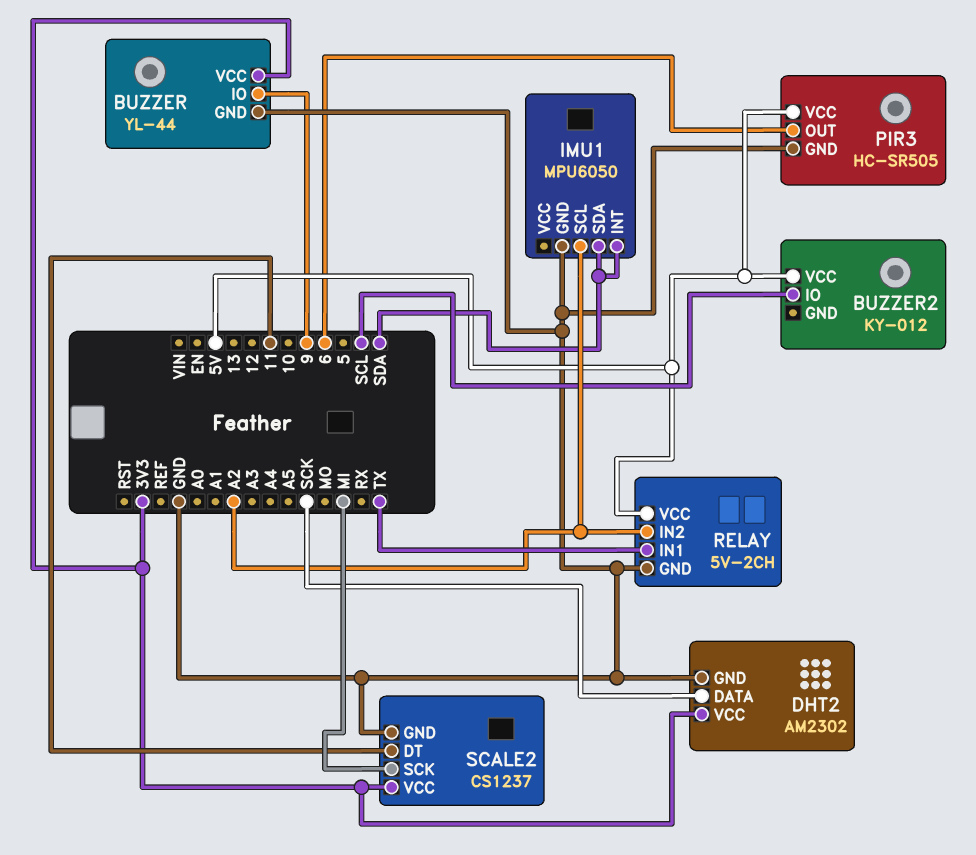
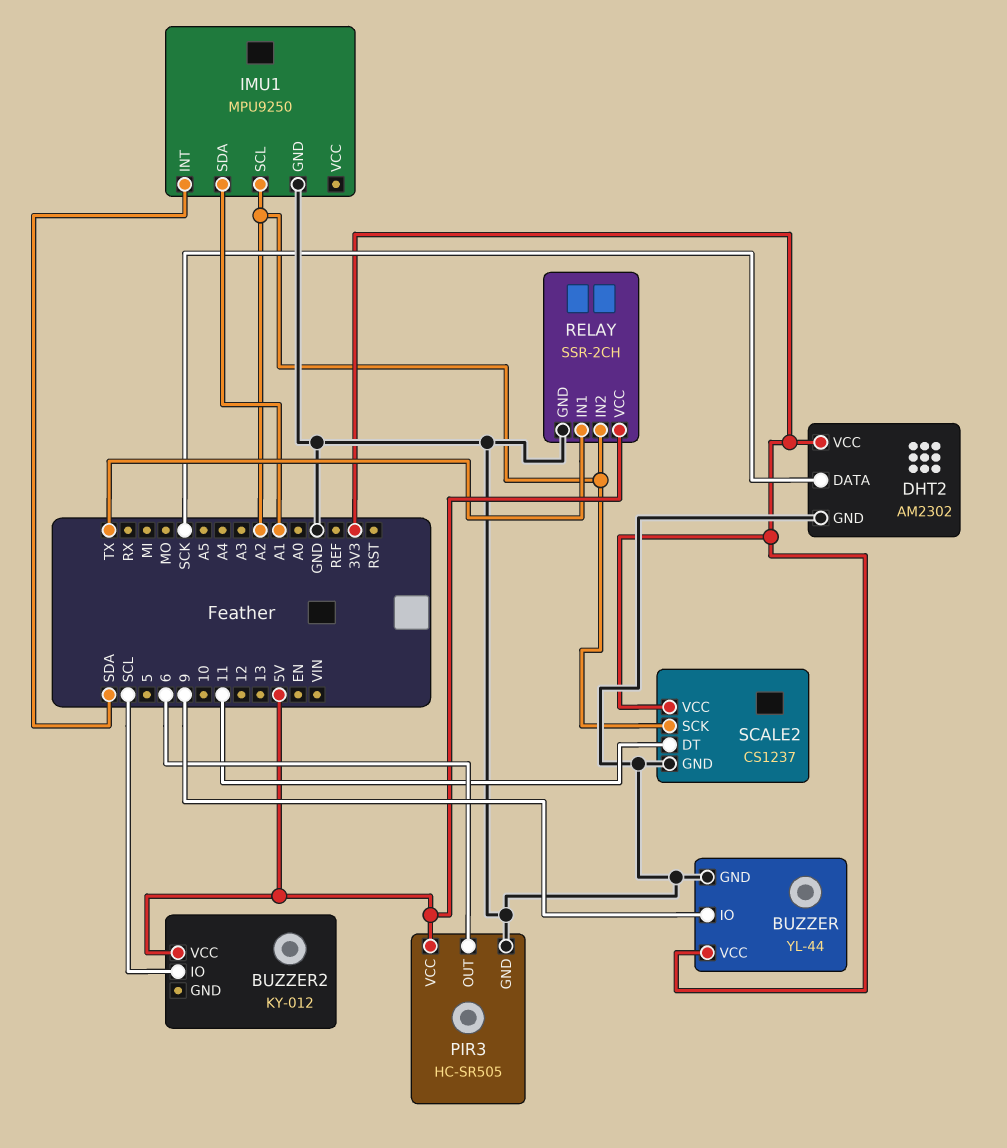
IMU1: MPU6050 -> MPU9250
IMU1 pin SDA: SDA -> A1
RELAY: 5V-2CH -> SSR-2CH
SCALE2 pin SCK: MI -> A2

